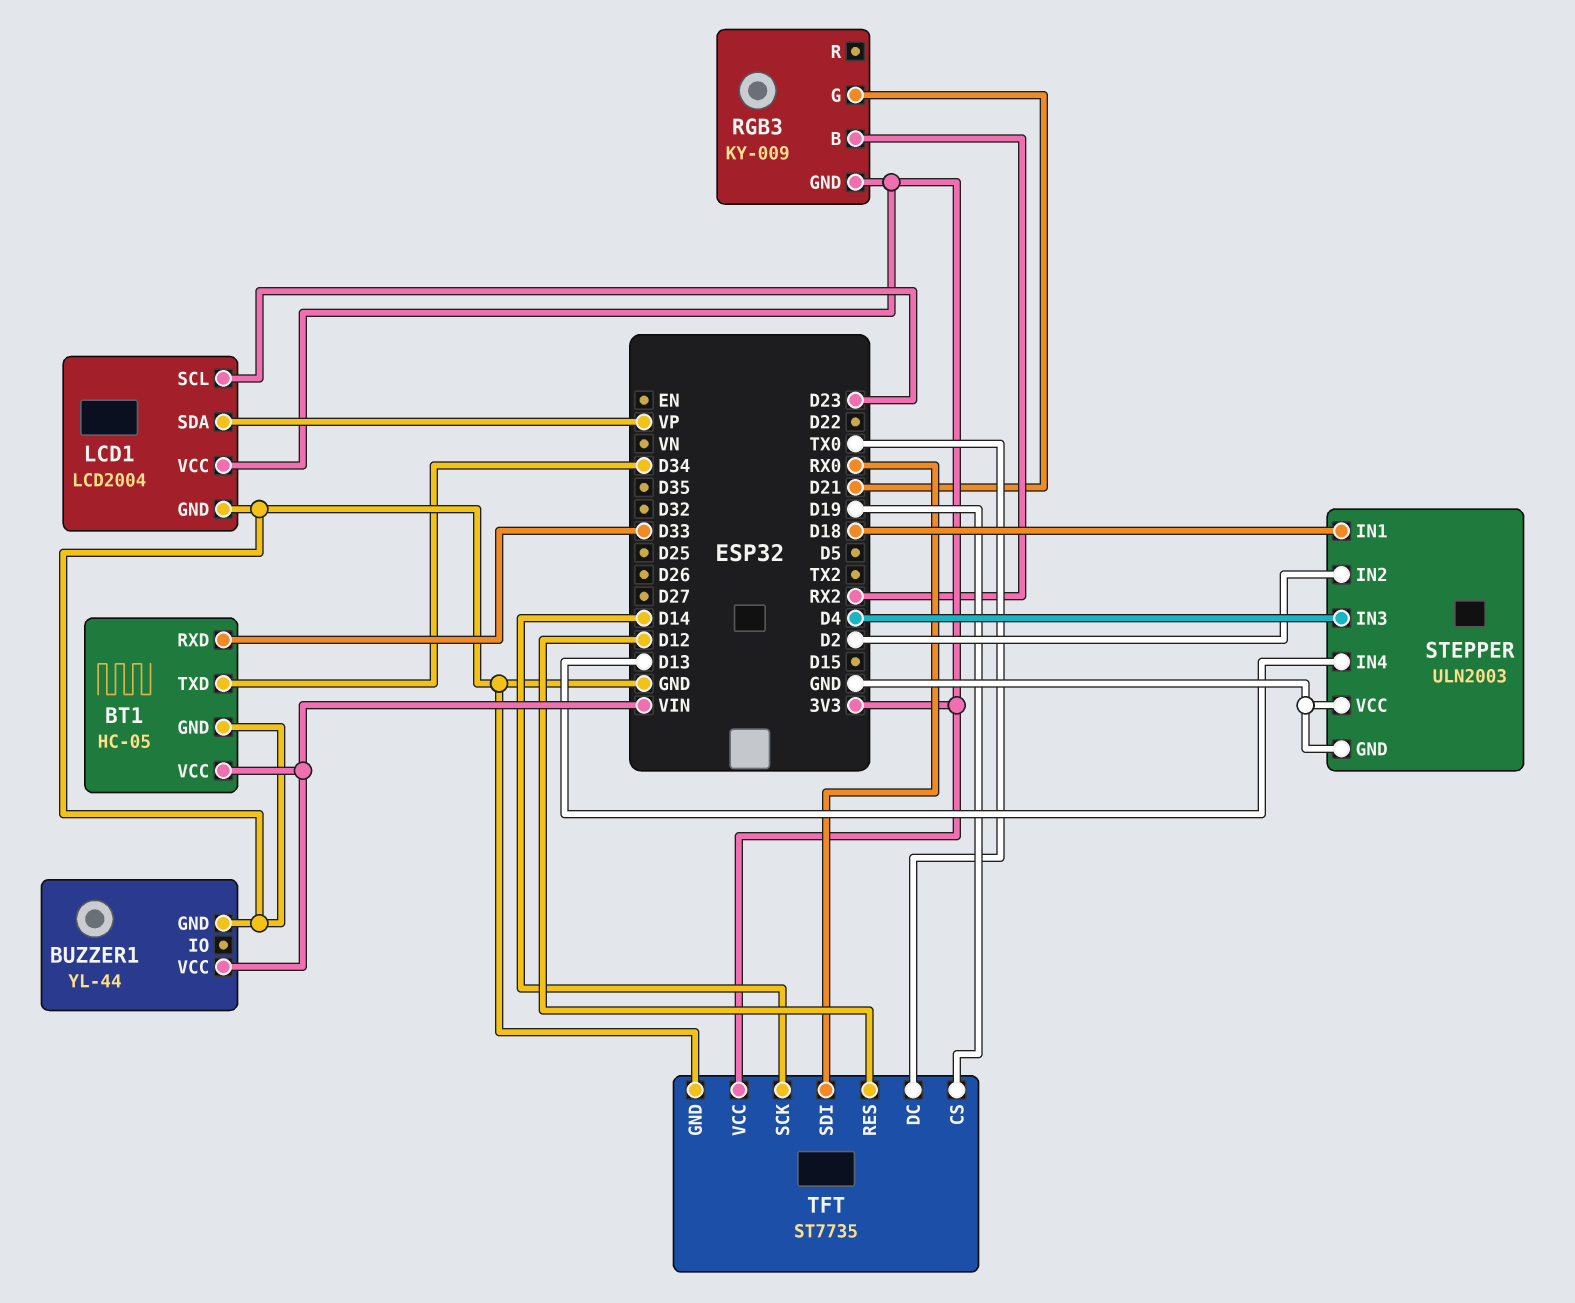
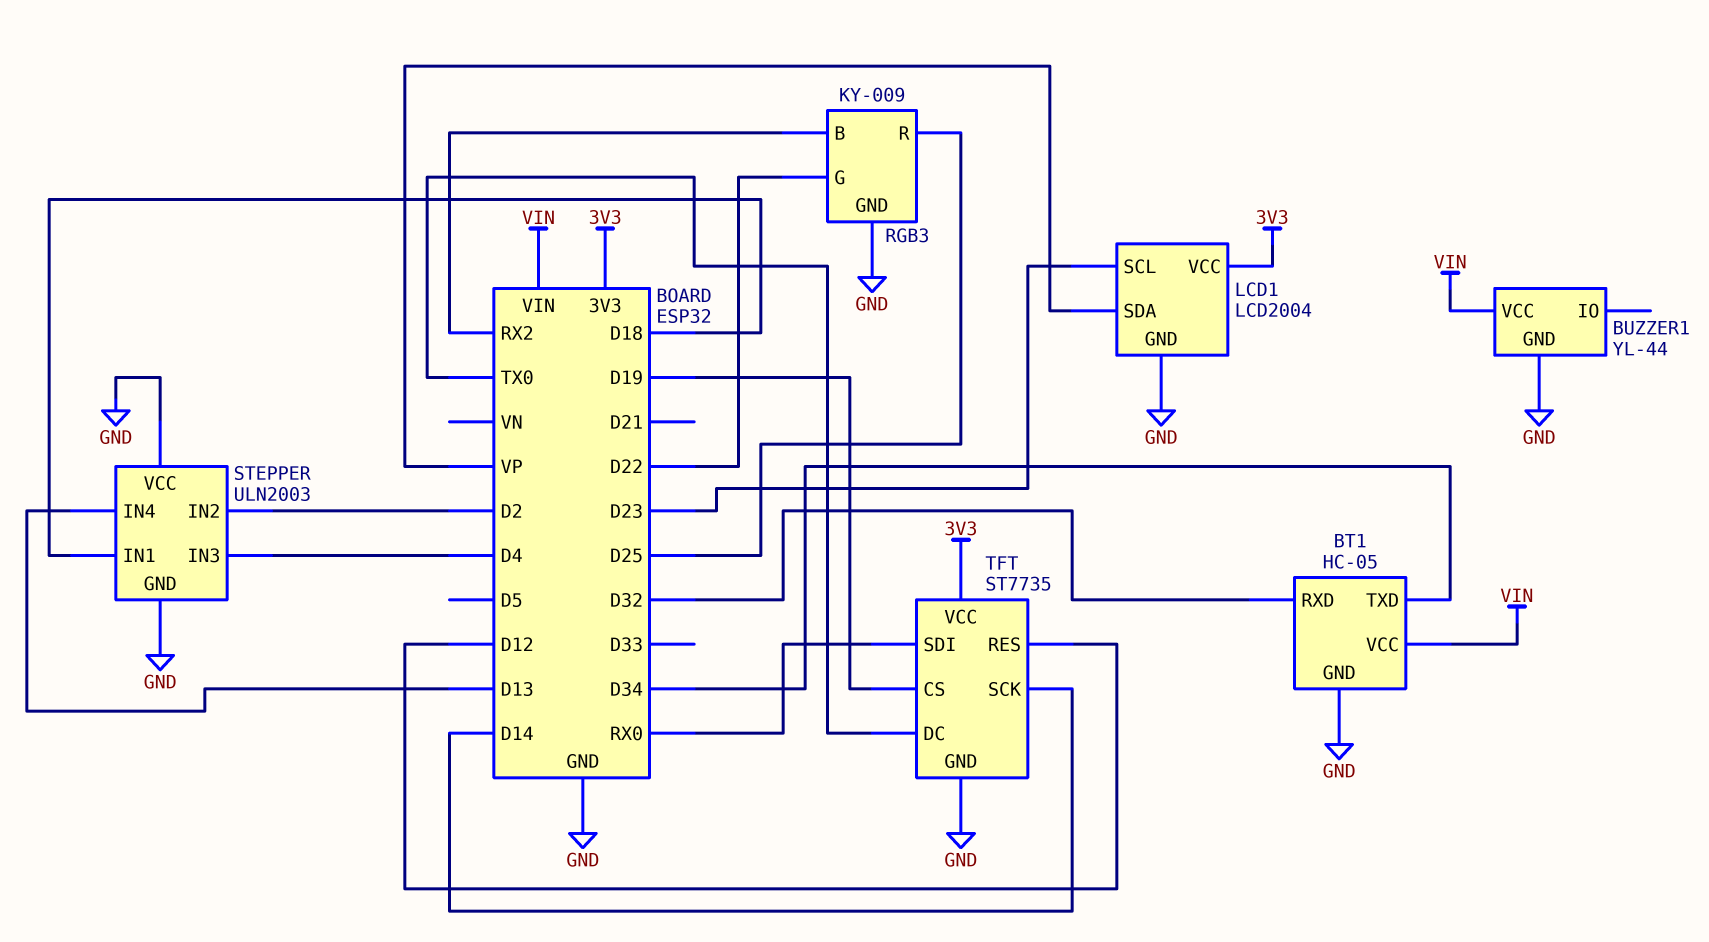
BT1 pin RXD: D33 -> D32
RGB3 pin G: D21 -> D22
RGB3 pin GND: 3V3 -> GND
RGB3 pin R: none -> D25

